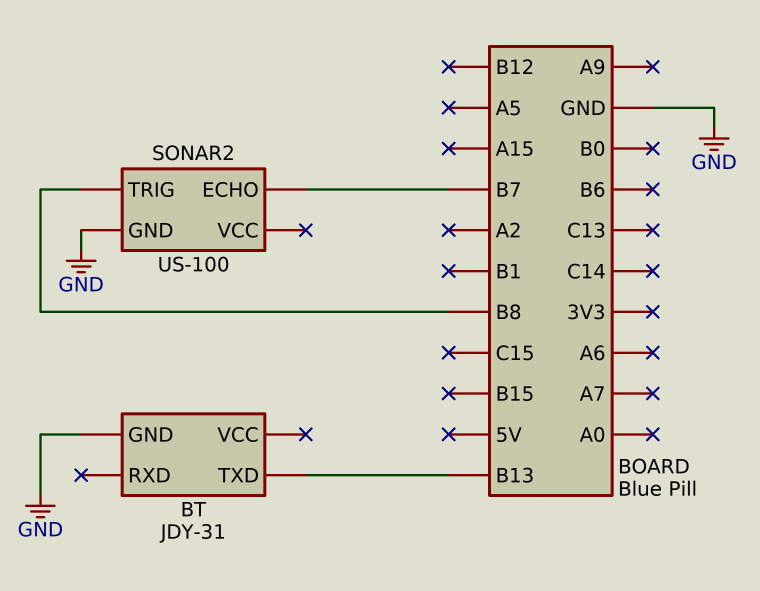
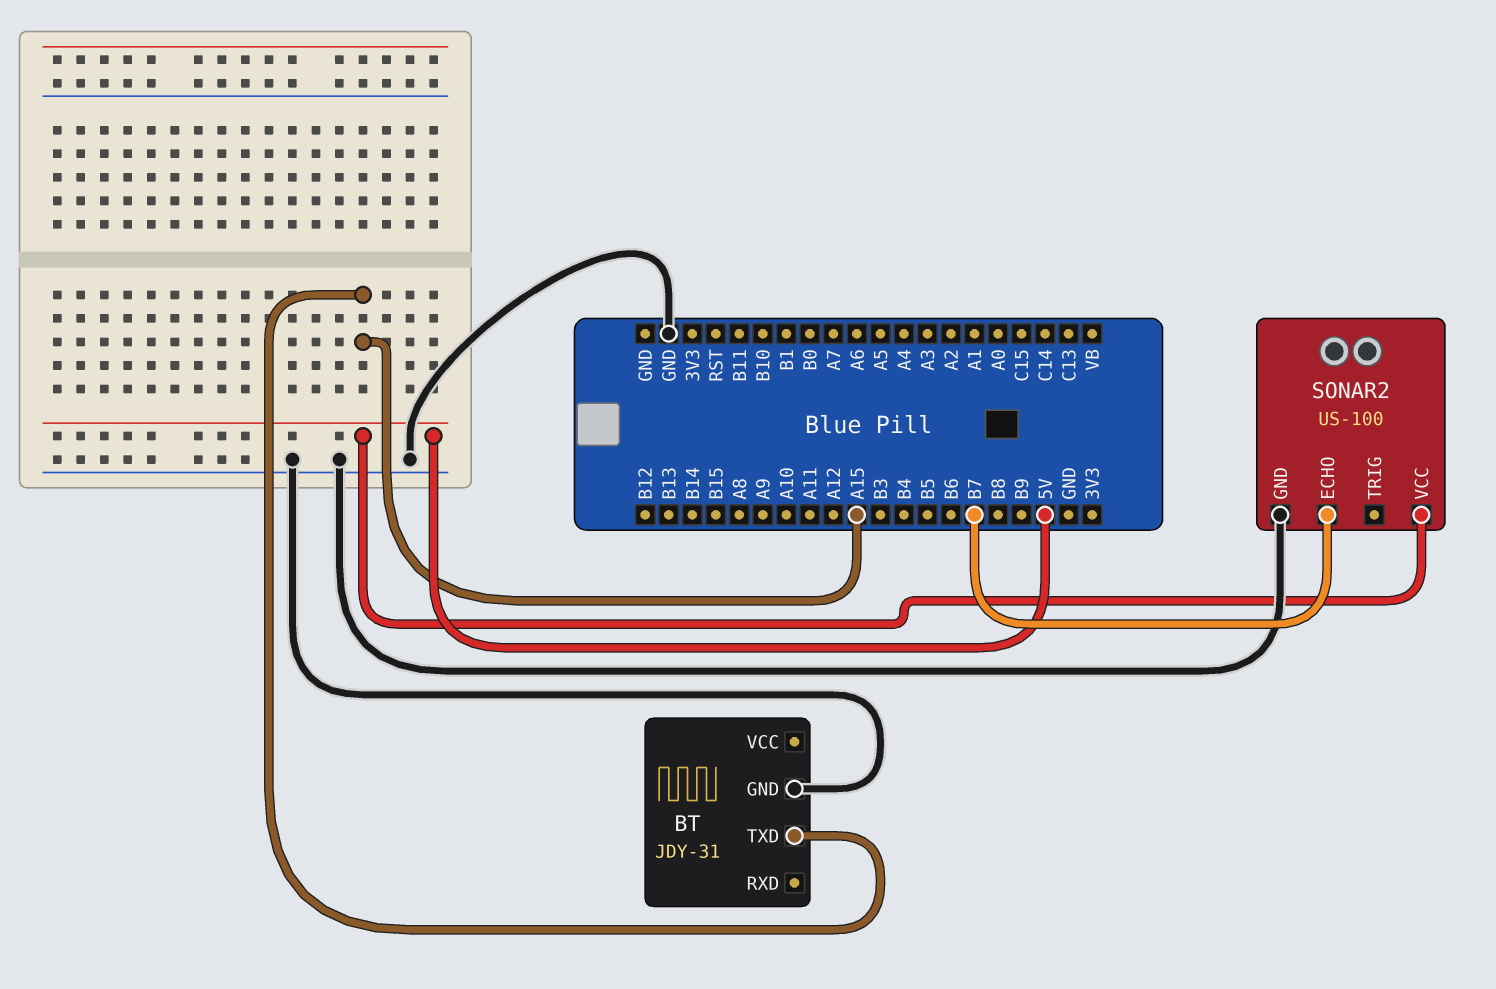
BT pin TXD: B13 -> A15
SONAR2 pin TRIG: B8 -> none
SONAR2 pin VCC: none -> 5V

